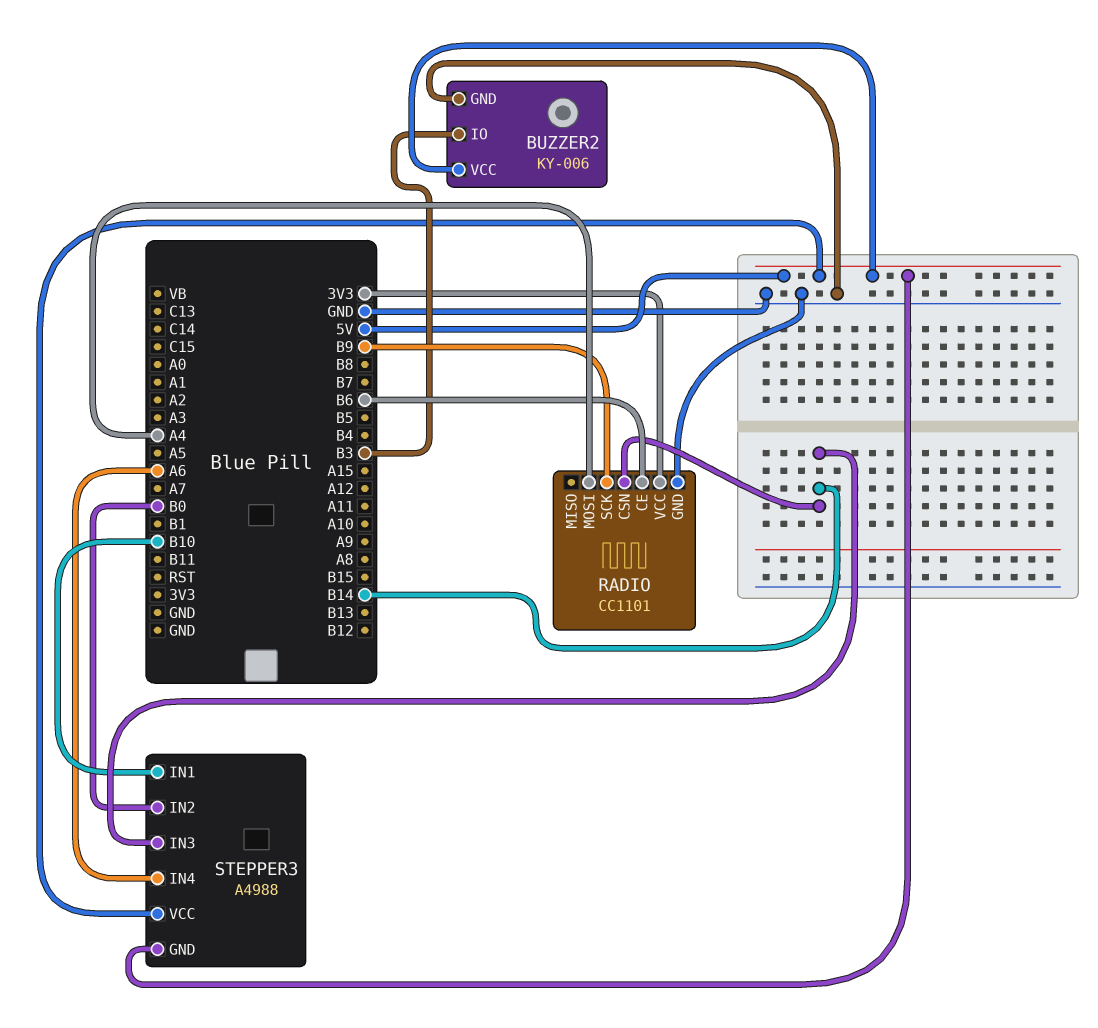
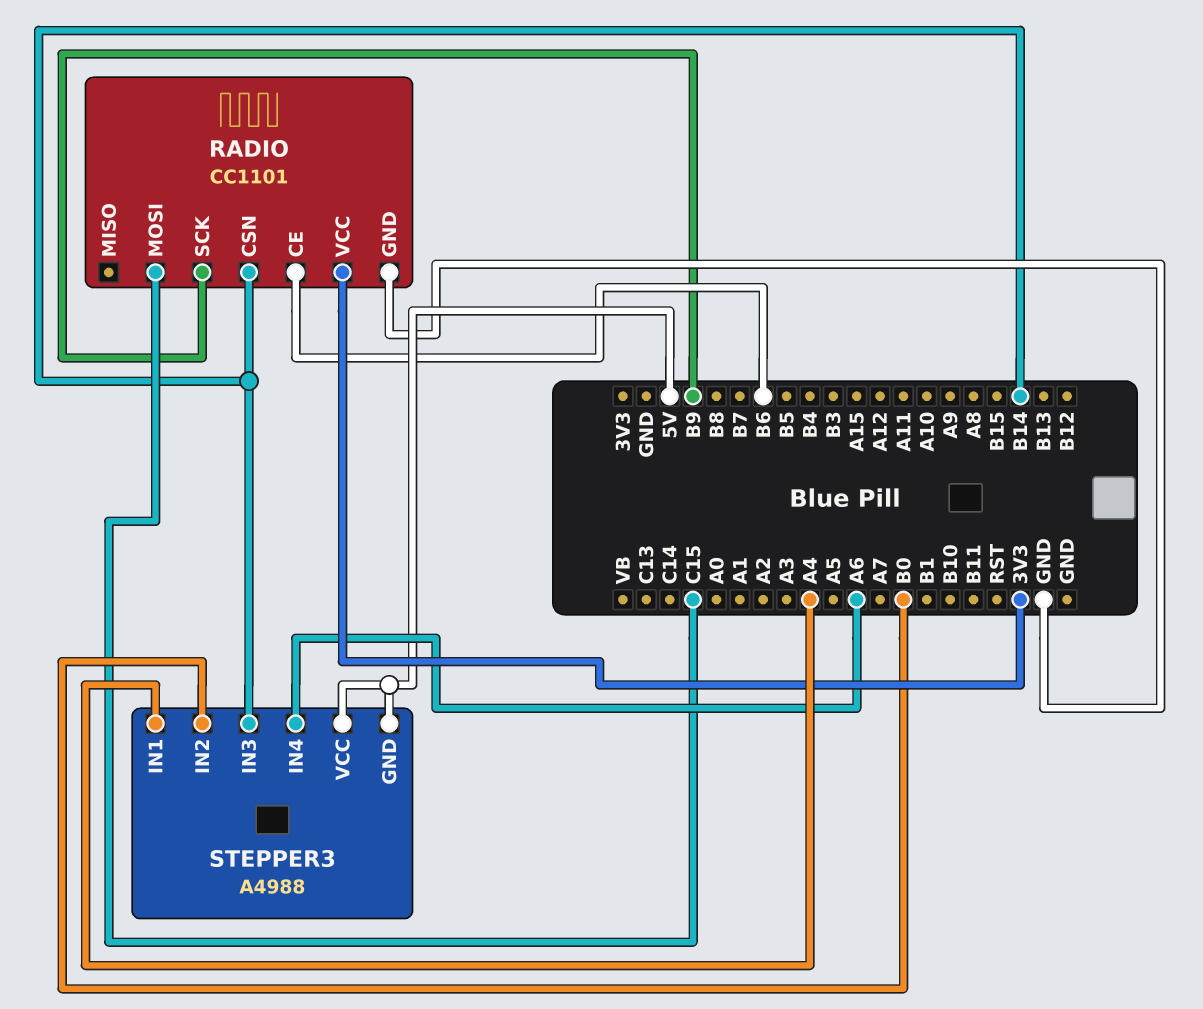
BUZZER2: KY-006 -> none
BUZZER2 pin GND: GND -> none
BUZZER2 pin IO: B3 -> none
BUZZER2 pin VCC: 5V -> none
RADIO pin MOSI: A4 -> C15
STEPPER3 pin IN1: B10 -> A4

